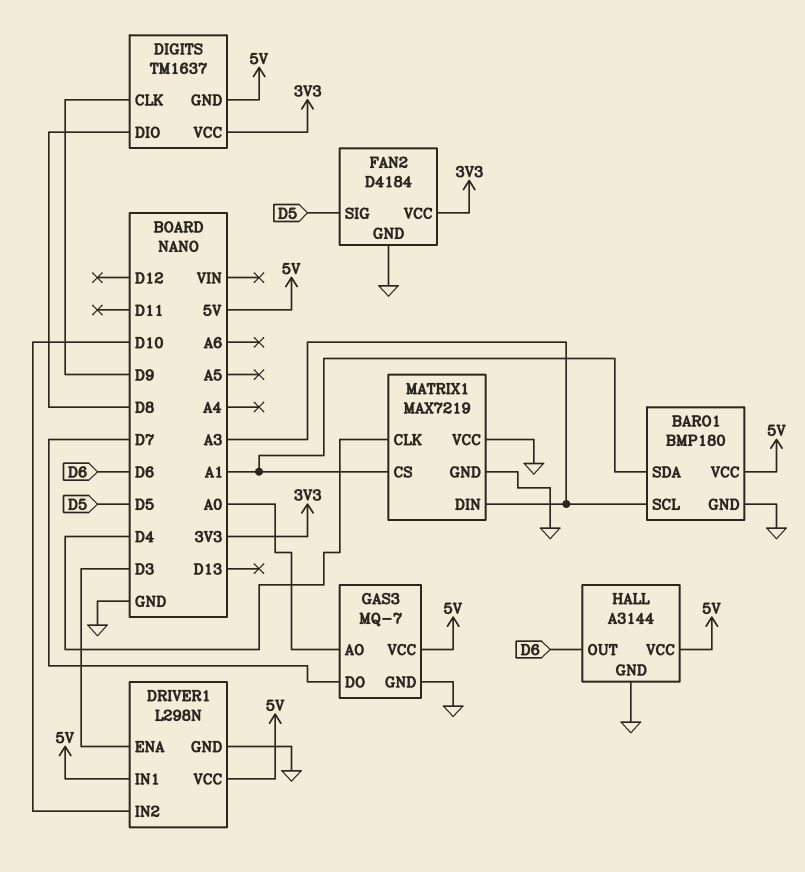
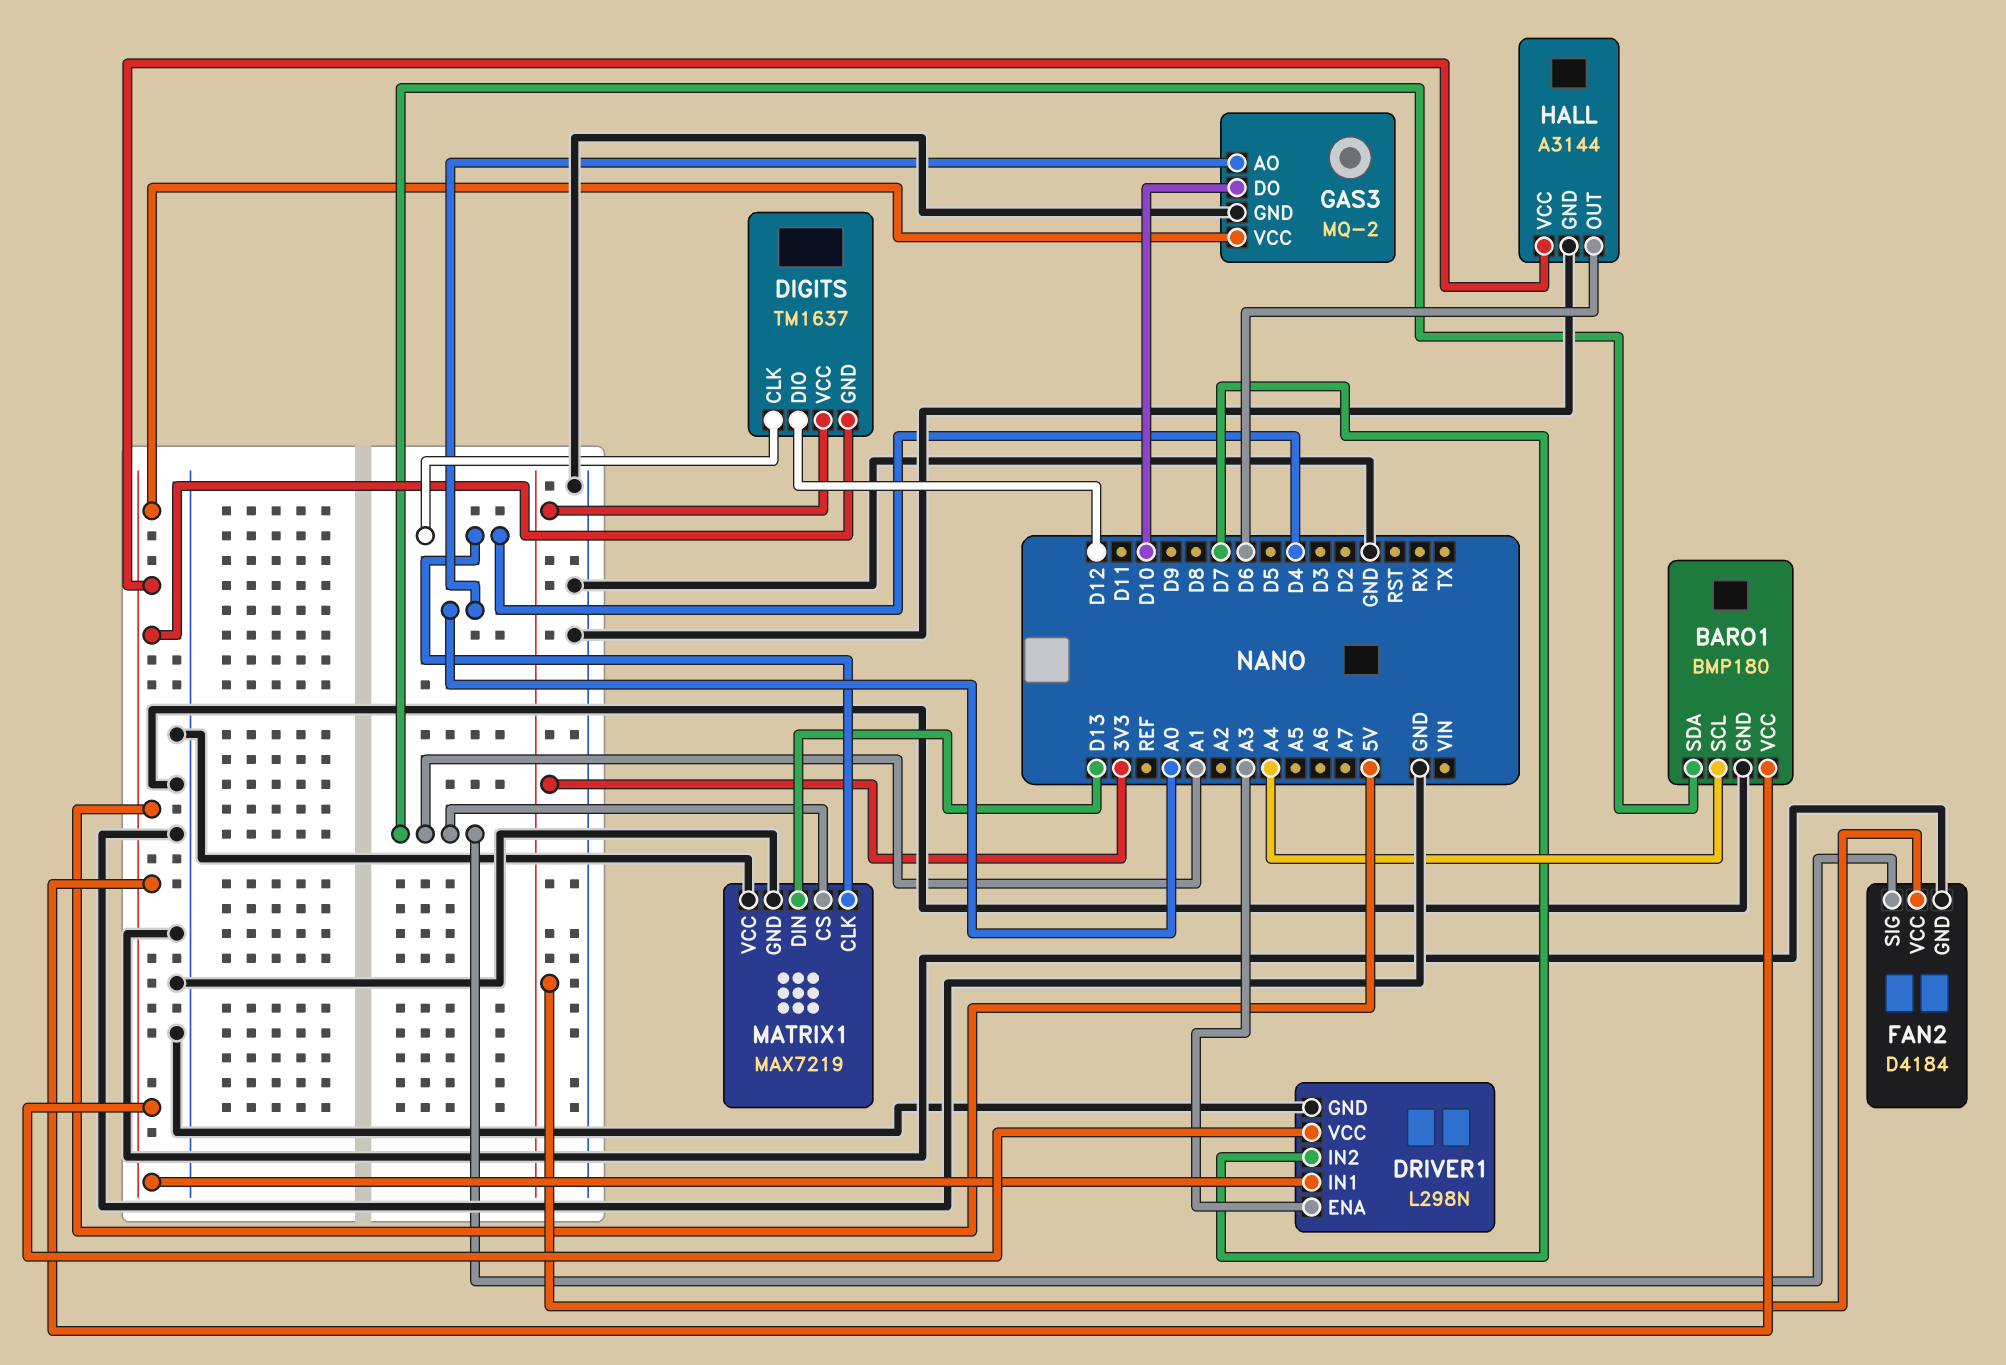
BARO1 pin SCL: A3 -> A4
DIGITS pin CLK: D9 -> D4
DIGITS pin DIO: D8 -> D12
DRIVER1 pin ENA: D3 -> A3
DRIVER1 pin IN2: D10 -> D7
FAN2 pin SIG: D5 -> A1
GAS3: MQ-7 -> MQ-2
GAS3 pin DO: D7 -> D10
MATRIX1 pin DIN: A3 -> D13

